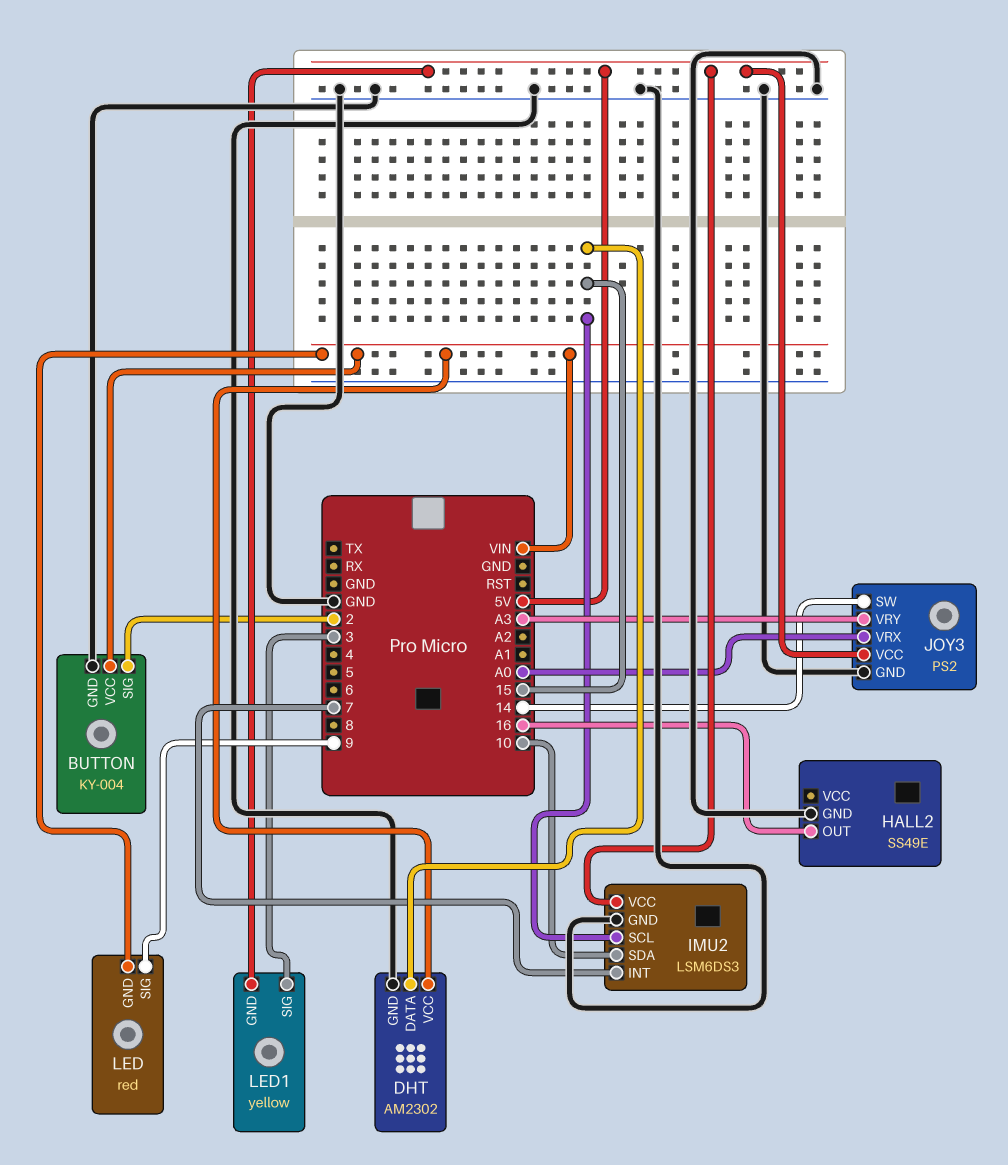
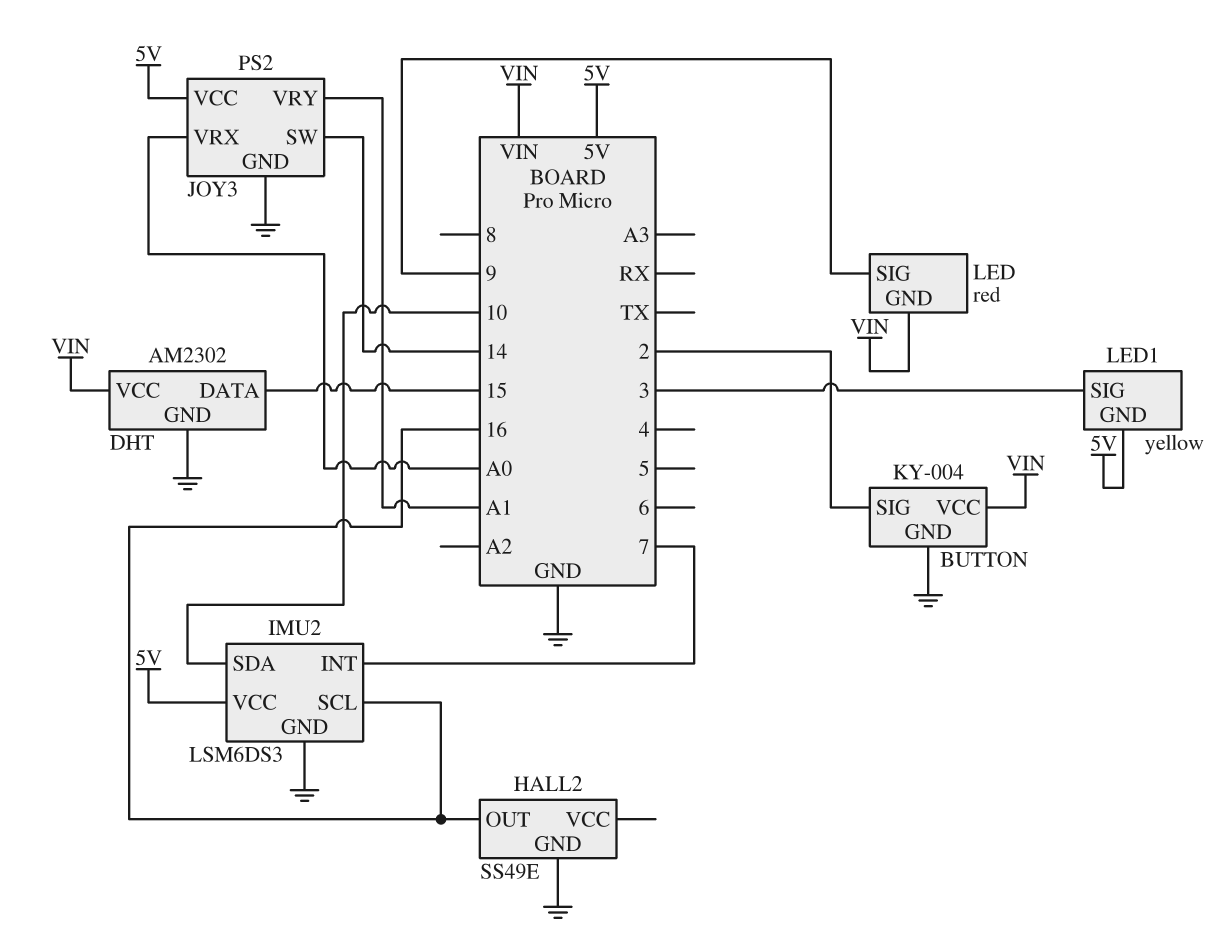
IMU2 pin SCL: 15 -> 16
JOY3 pin VRY: A3 -> A1

